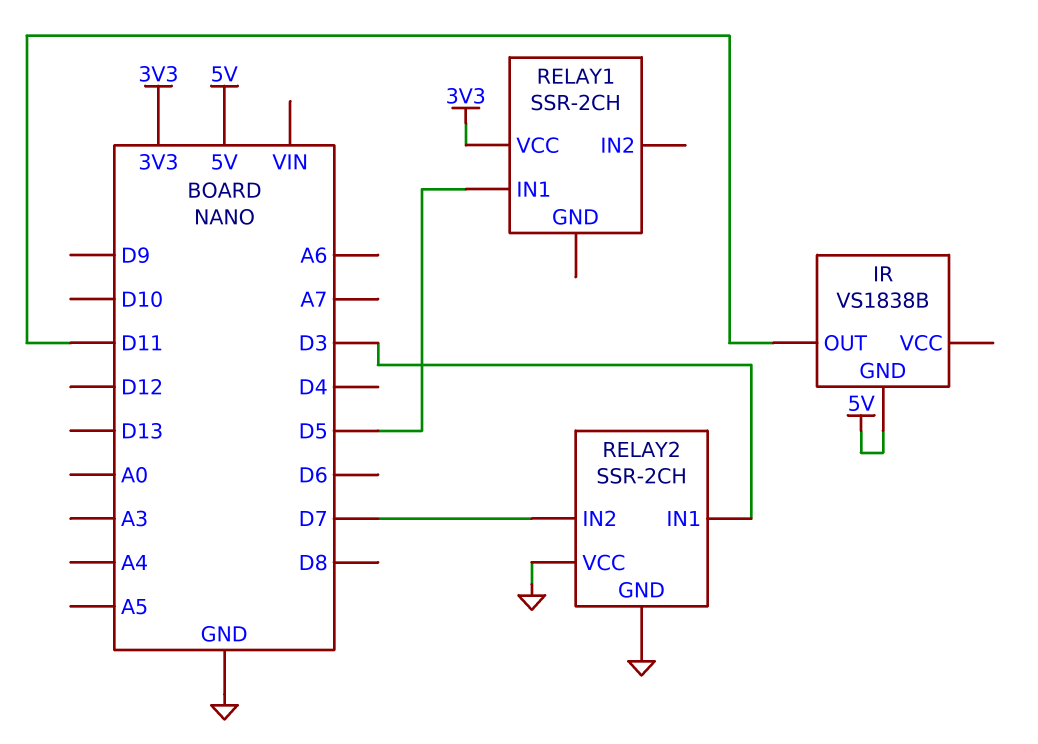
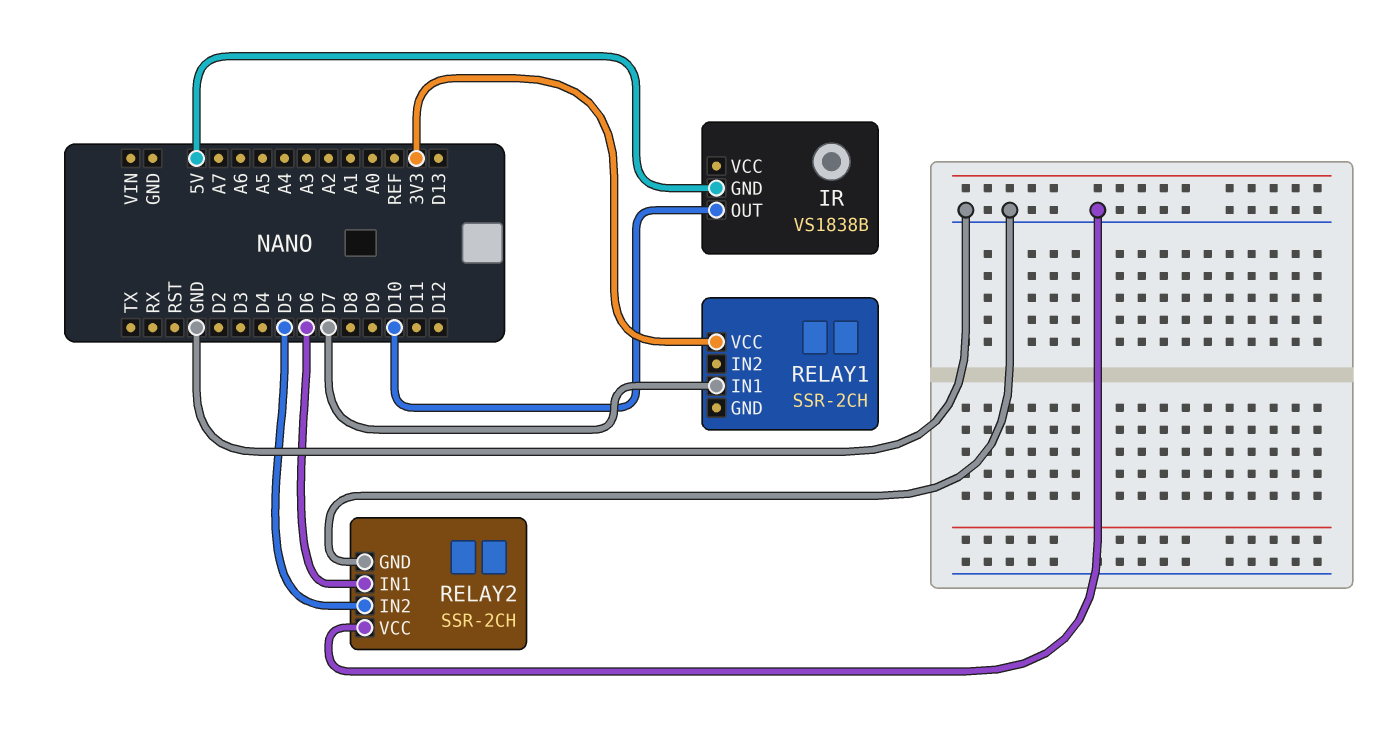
IR pin OUT: D11 -> D10
RELAY1 pin IN1: D5 -> D7
RELAY2 pin IN1: D3 -> D6
RELAY2 pin IN2: D7 -> D5

